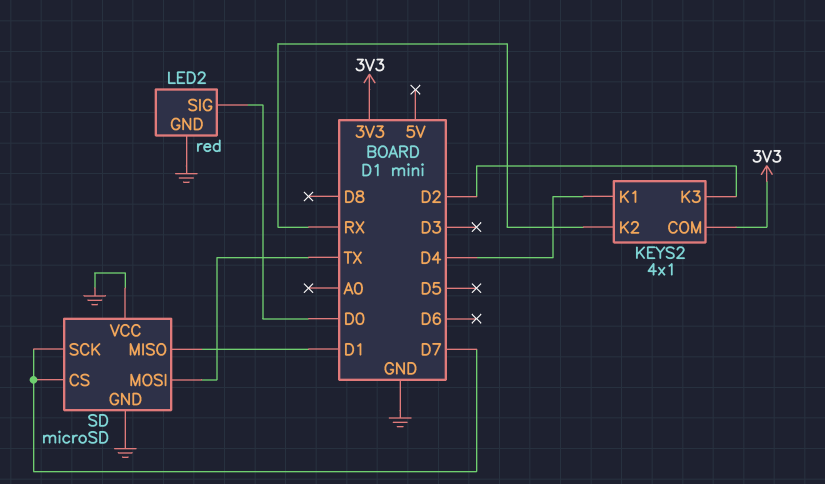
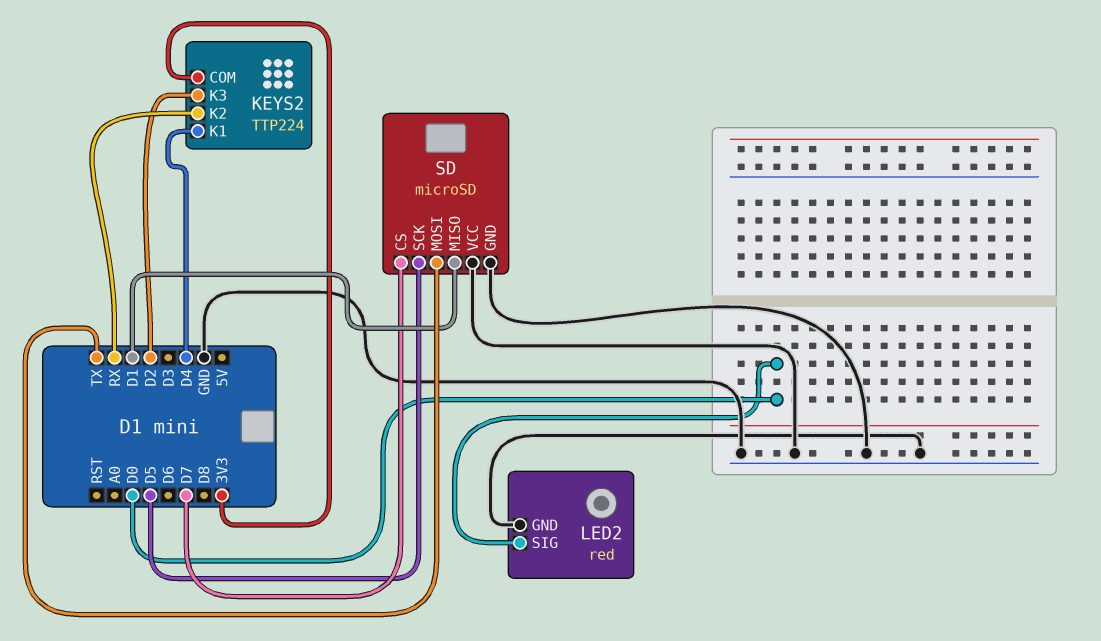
KEYS2: 4x1 -> TTP224
SD pin SCK: D7 -> D5

